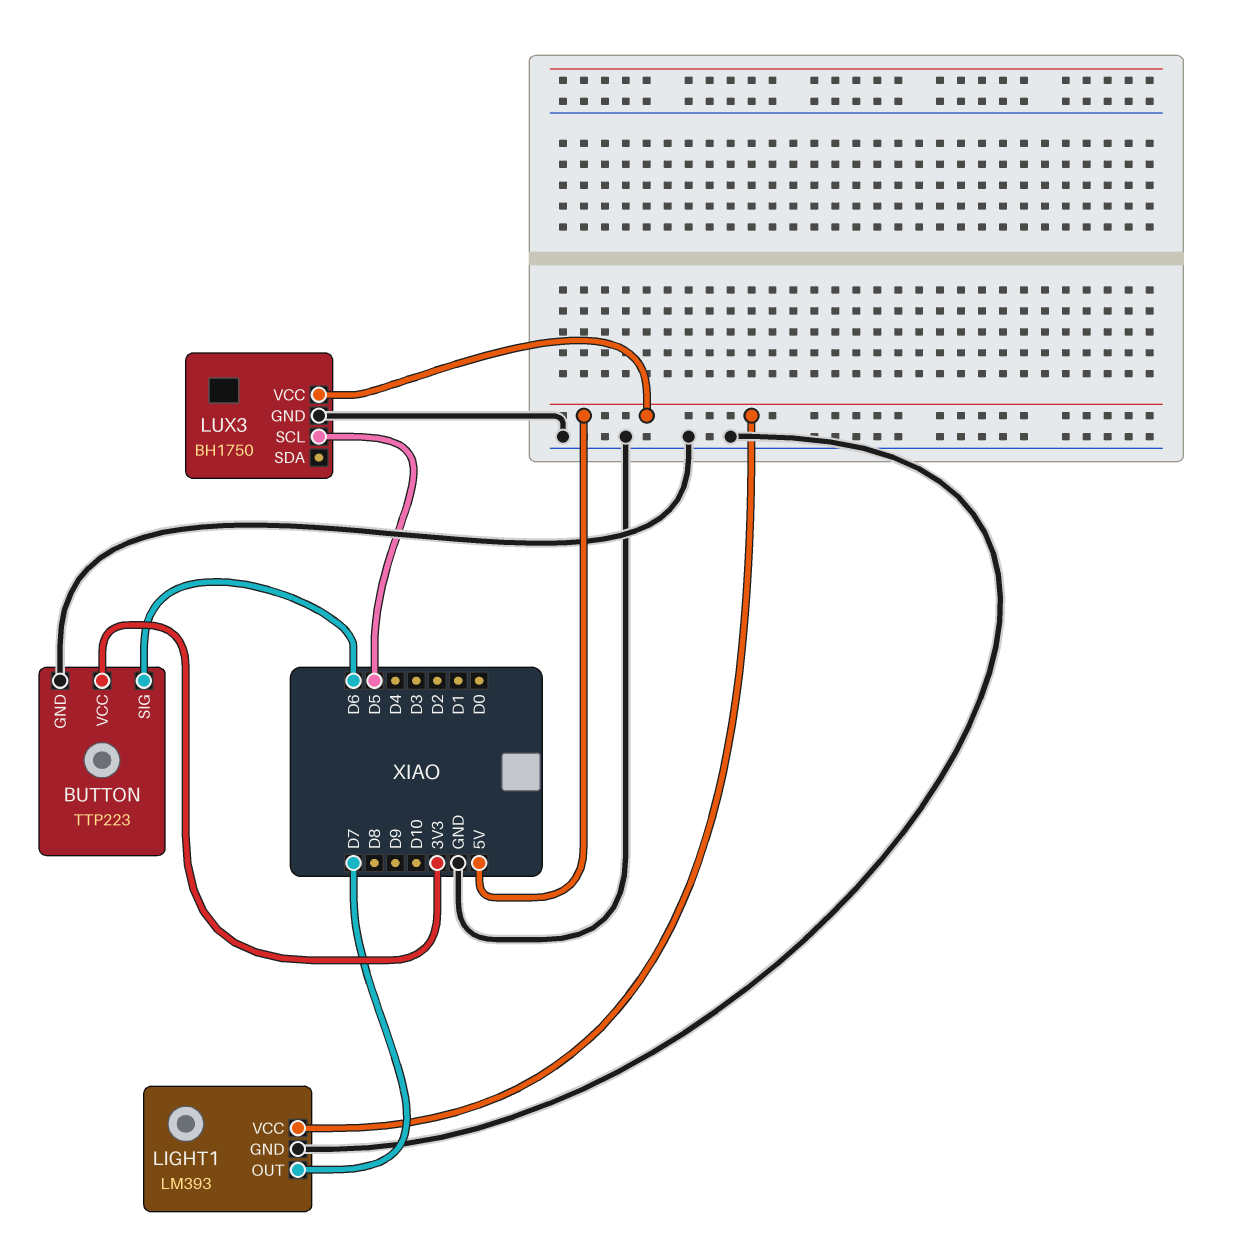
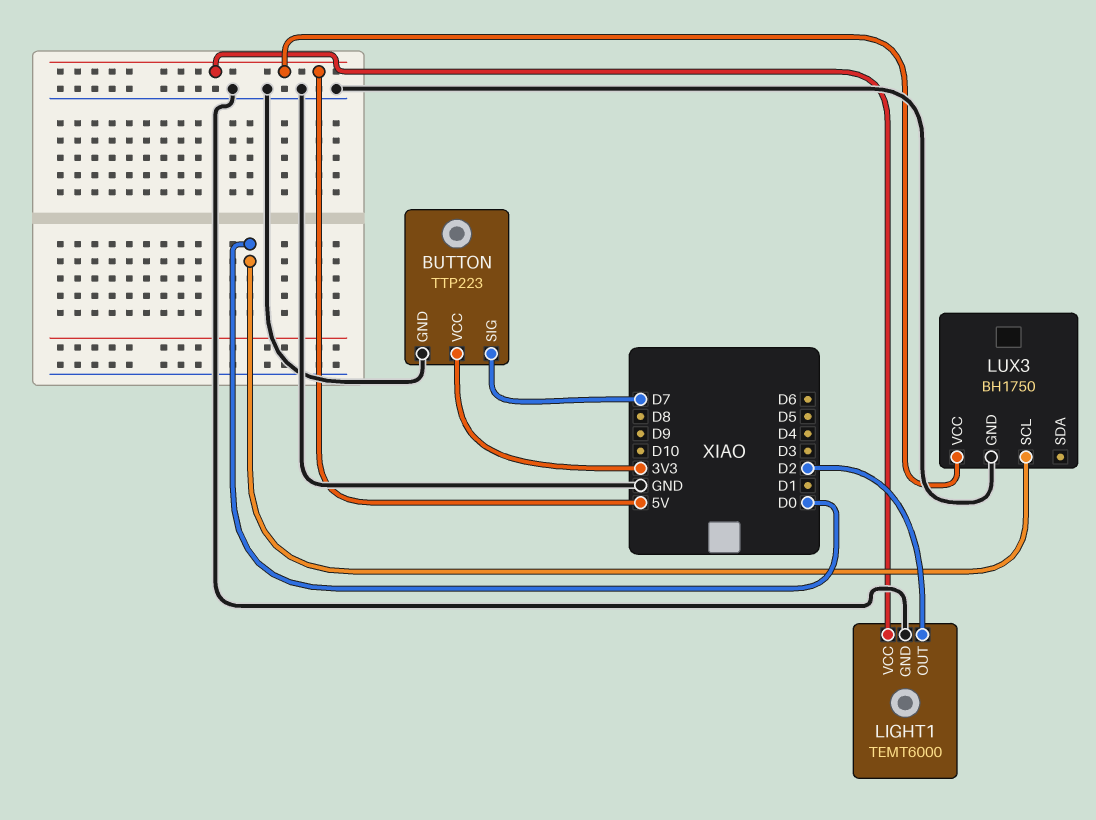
BUTTON pin SIG: D6 -> D7
LIGHT1: LM393 -> TEMT6000
LIGHT1 pin OUT: D7 -> D2
LUX3 pin SCL: D5 -> D0

